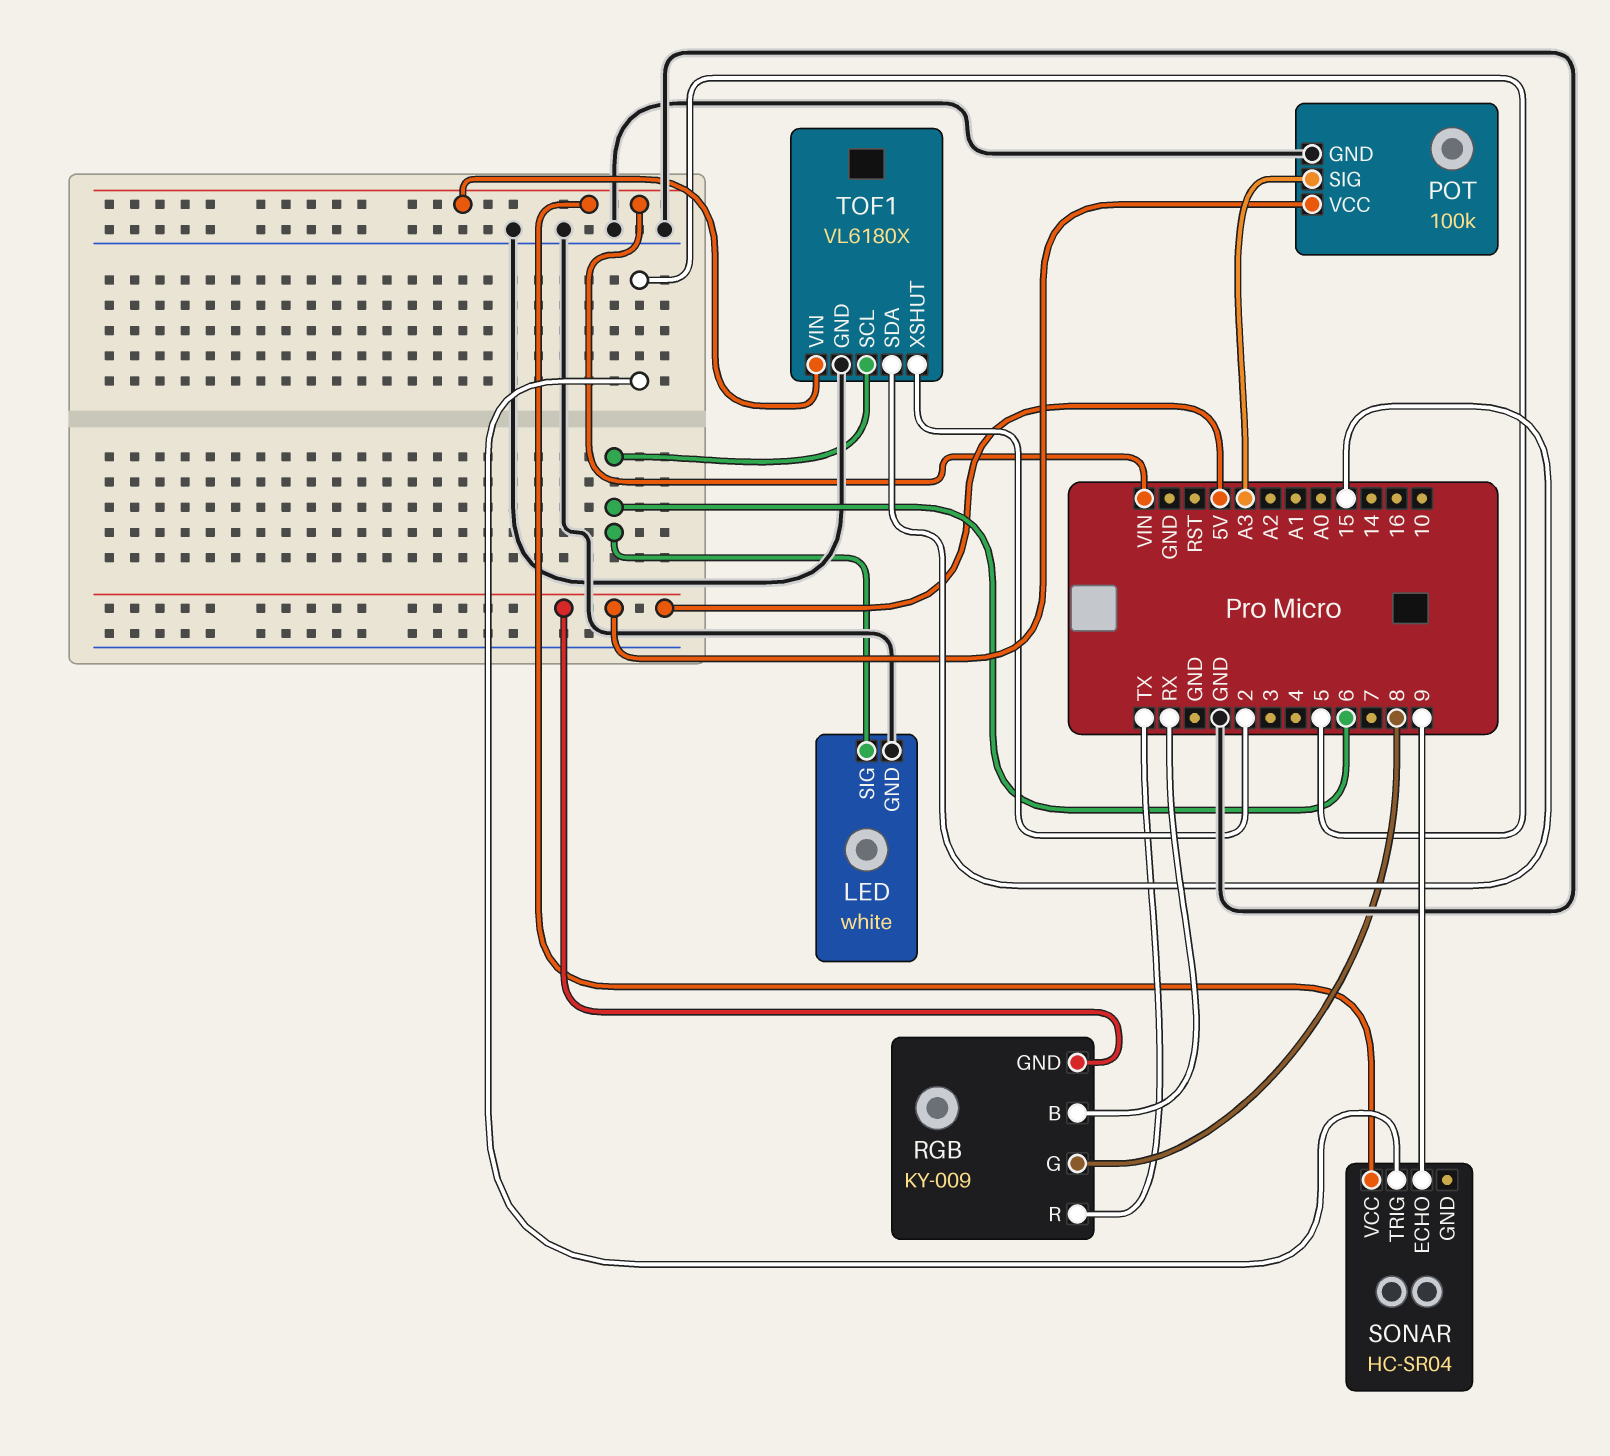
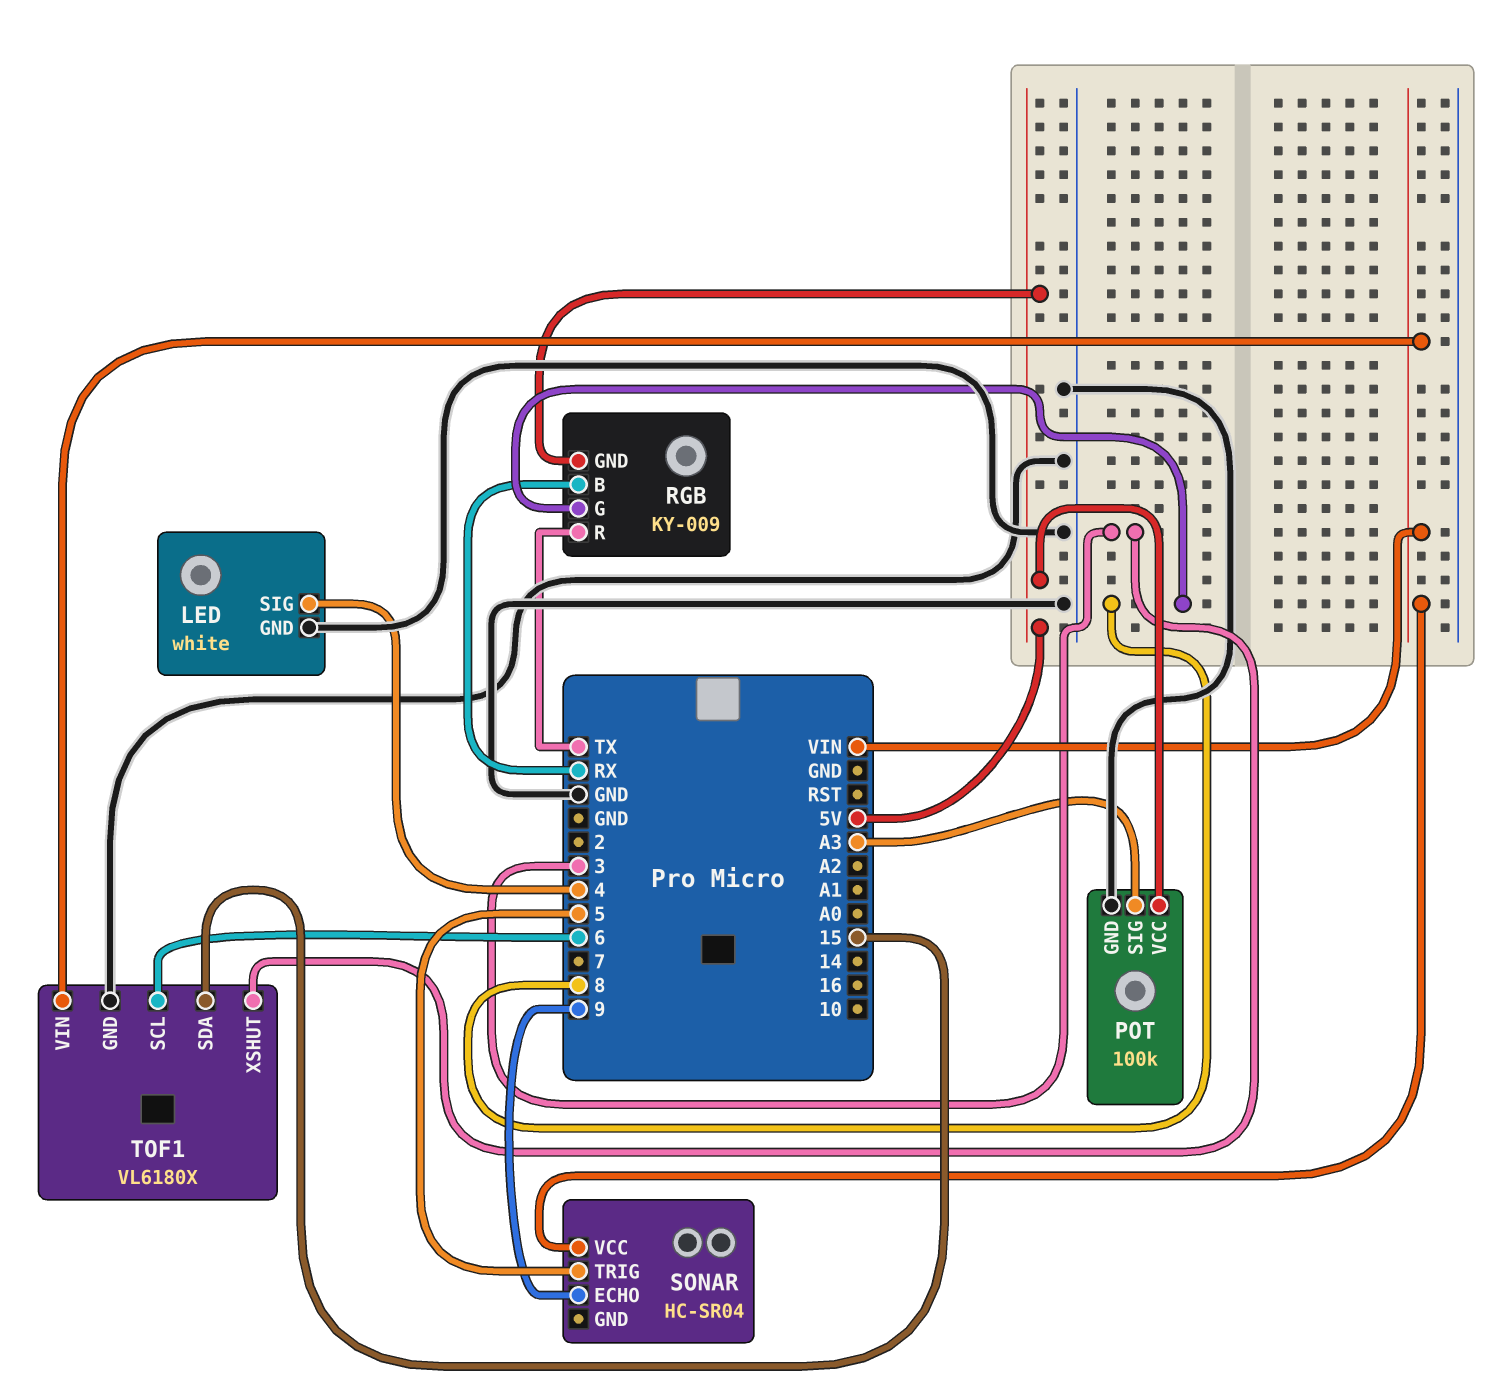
LED pin SIG: 6 -> 4
TOF1 pin XSHUT: 2 -> 3

